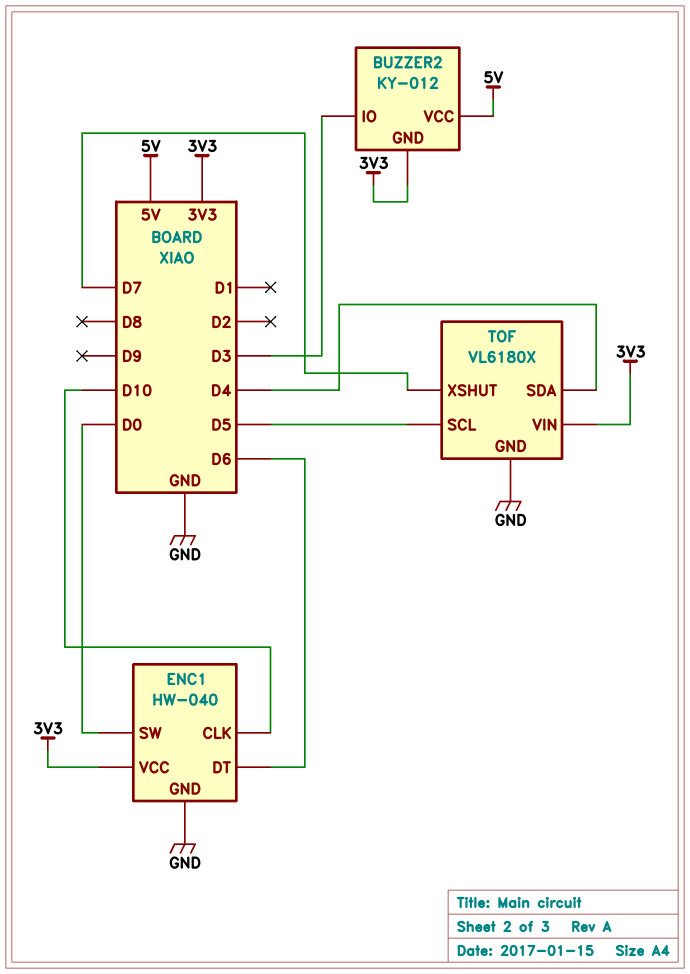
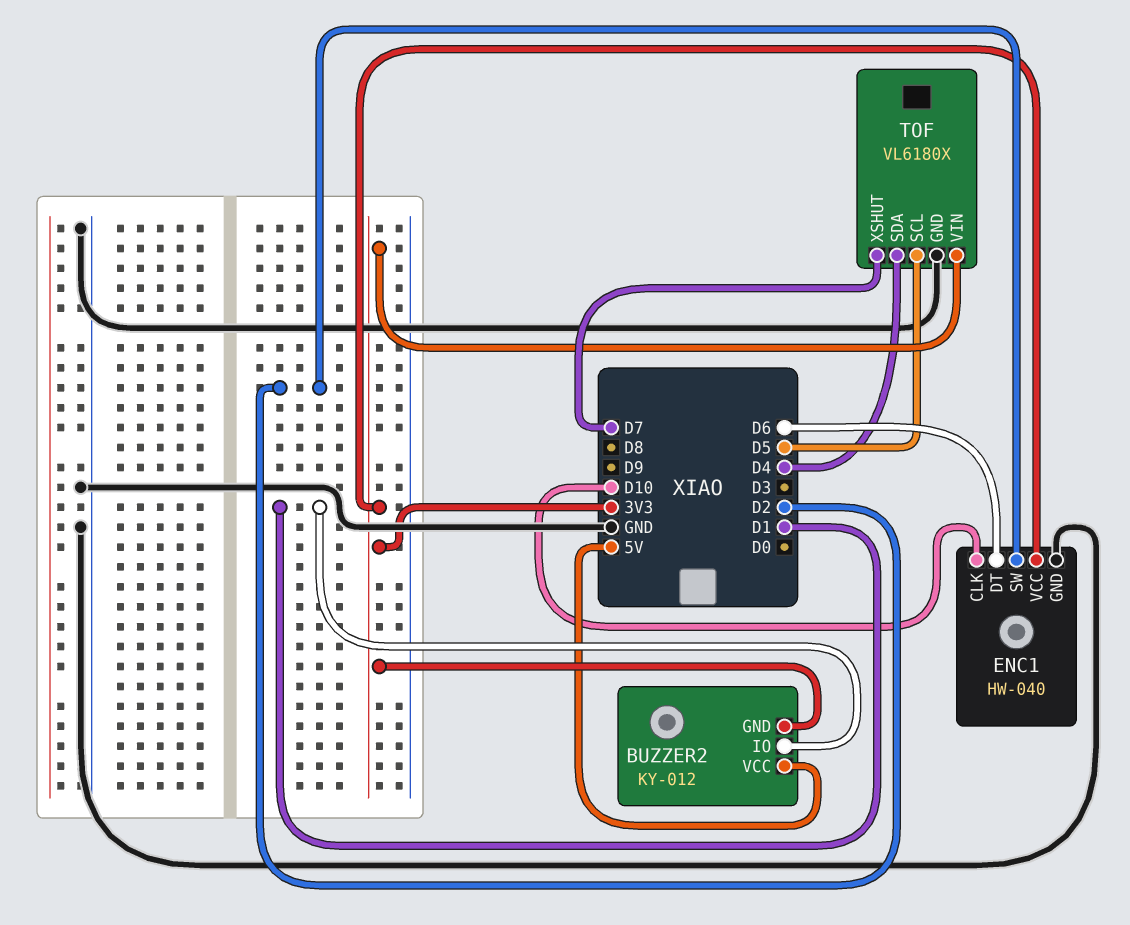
BUZZER2 pin IO: D3 -> D1
ENC1 pin SW: D0 -> D2

